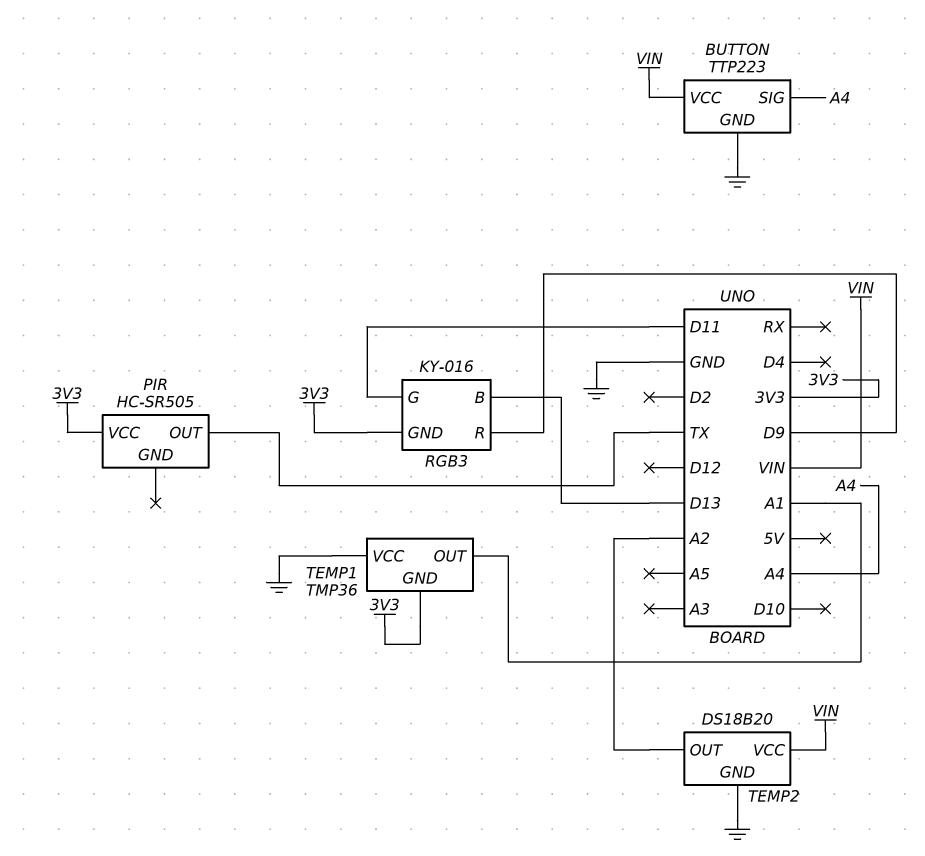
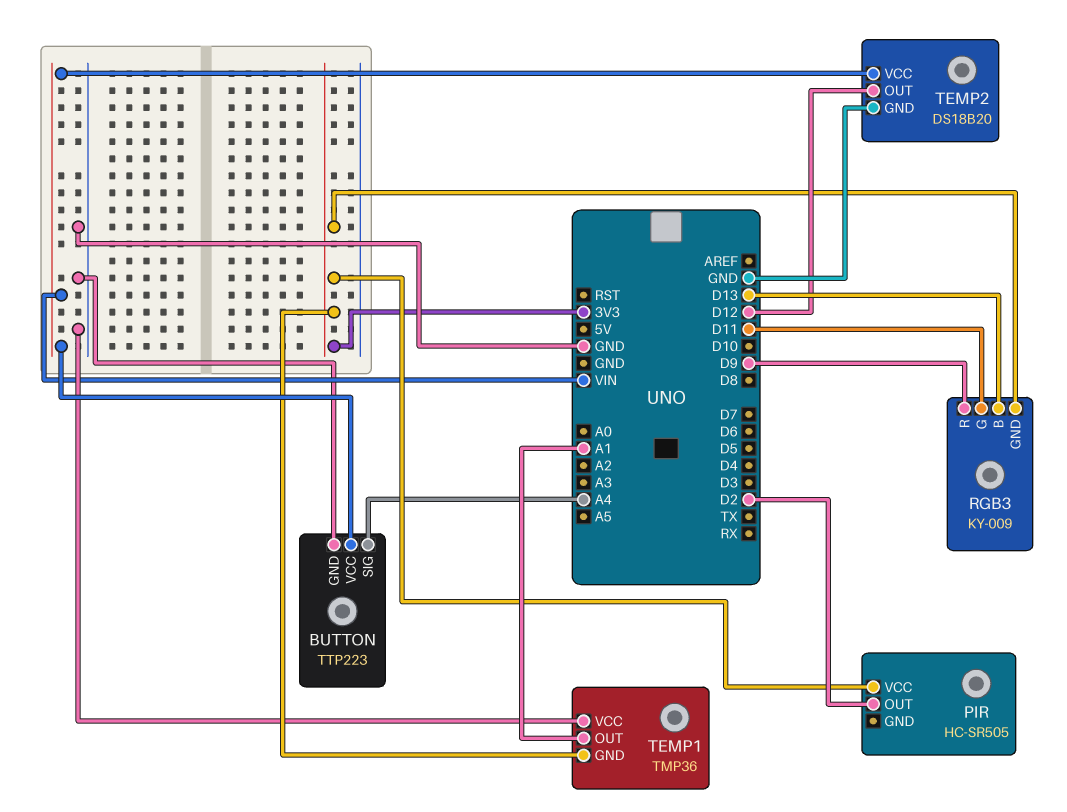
PIR pin OUT: TX -> D2
RGB3: KY-016 -> KY-009
TEMP2 pin OUT: A2 -> D12

